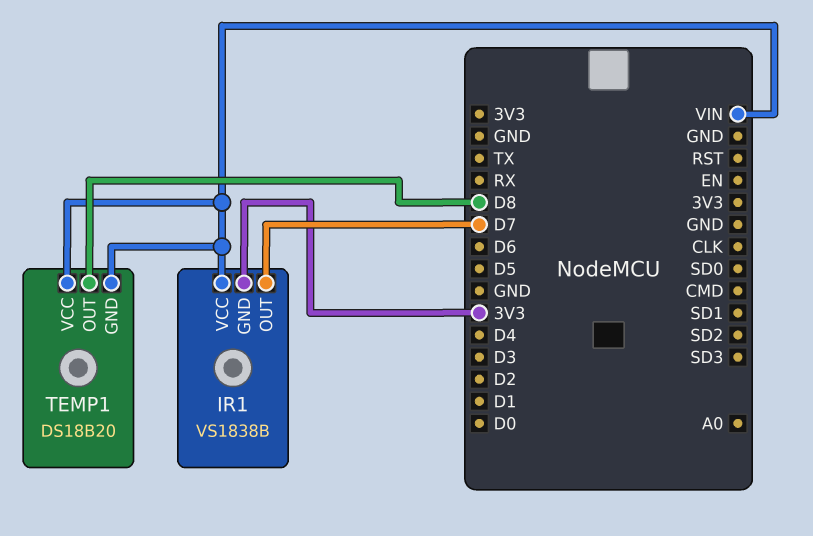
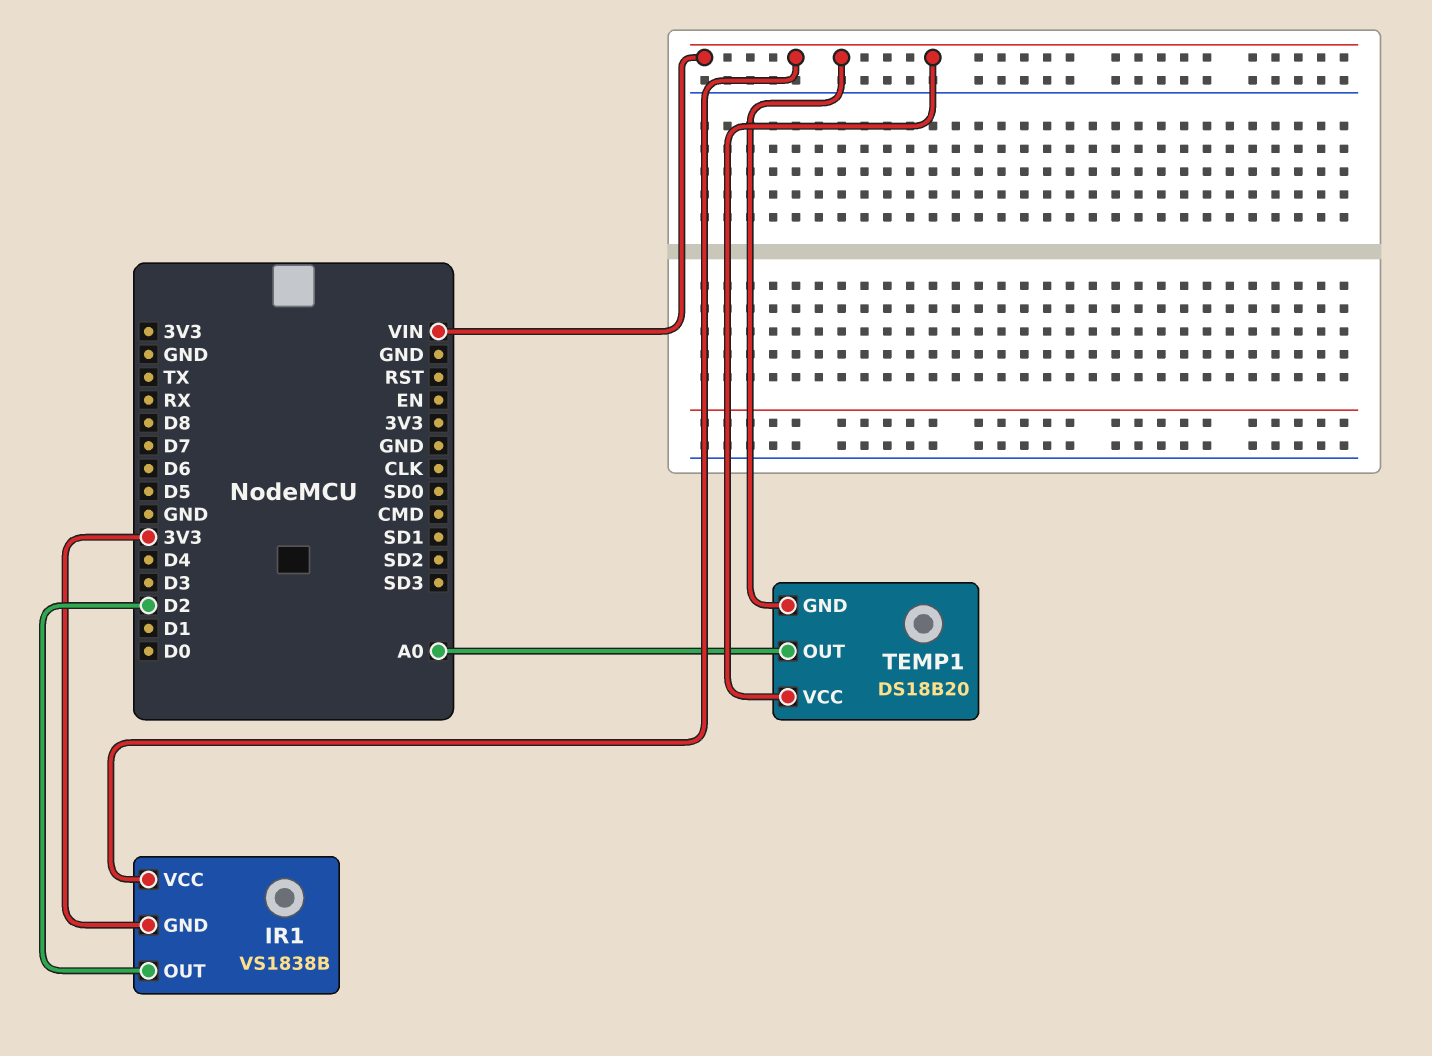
IR1 pin OUT: D7 -> D2
TEMP1 pin OUT: D8 -> A0

